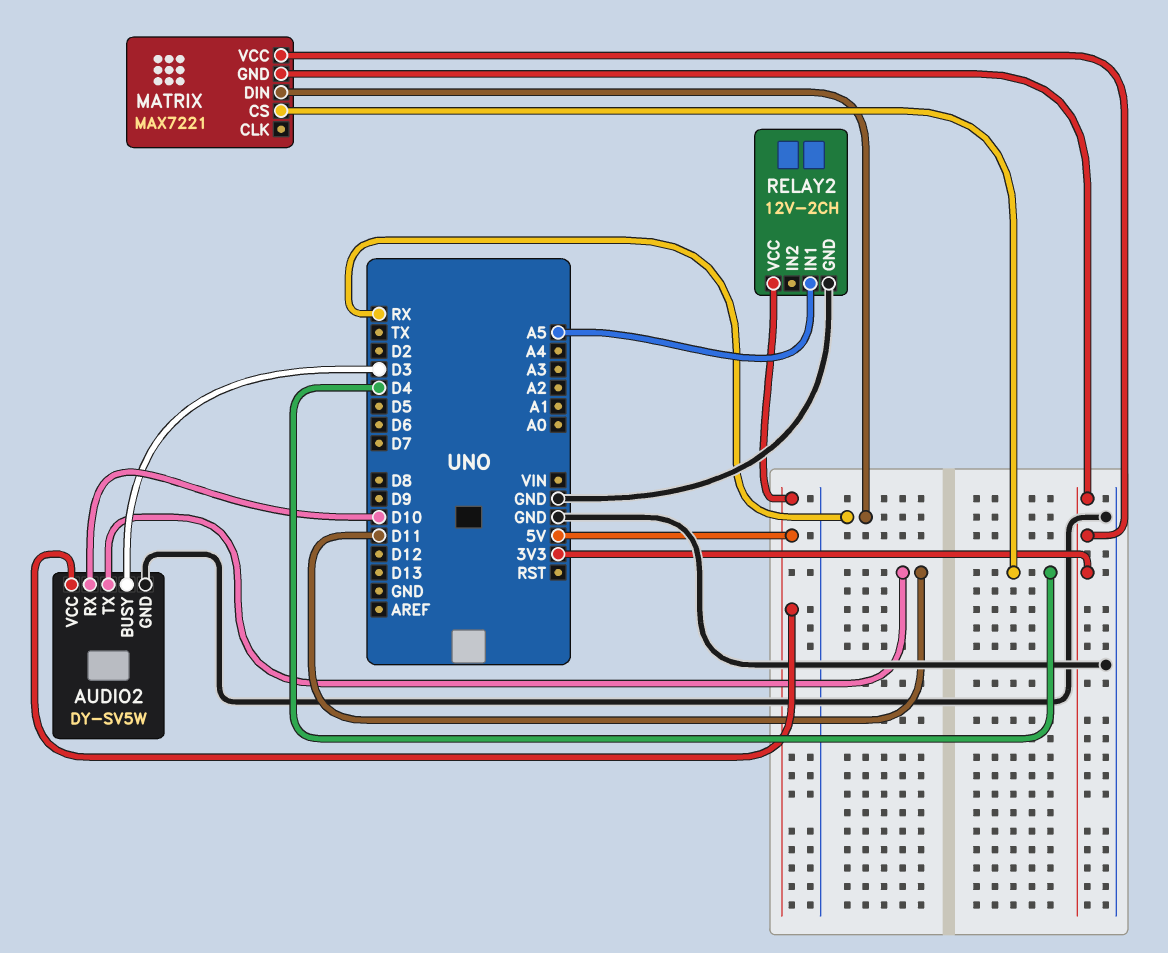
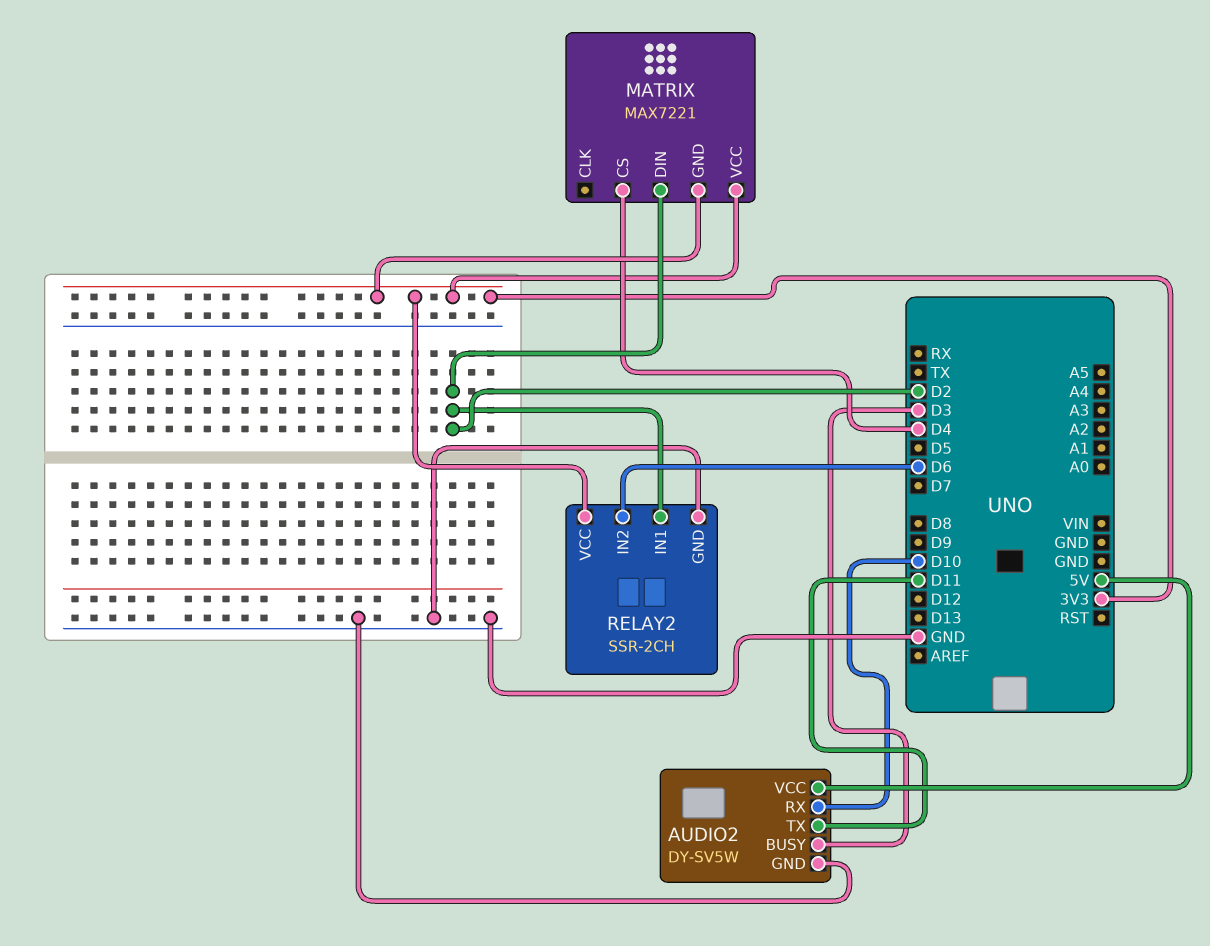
MATRIX pin DIN: RX -> D2
RELAY2: 12V-2CH -> SSR-2CH
RELAY2 pin IN1: A5 -> D2
RELAY2 pin IN2: none -> D6
RELAY2 pin VCC: 5V -> 3V3

